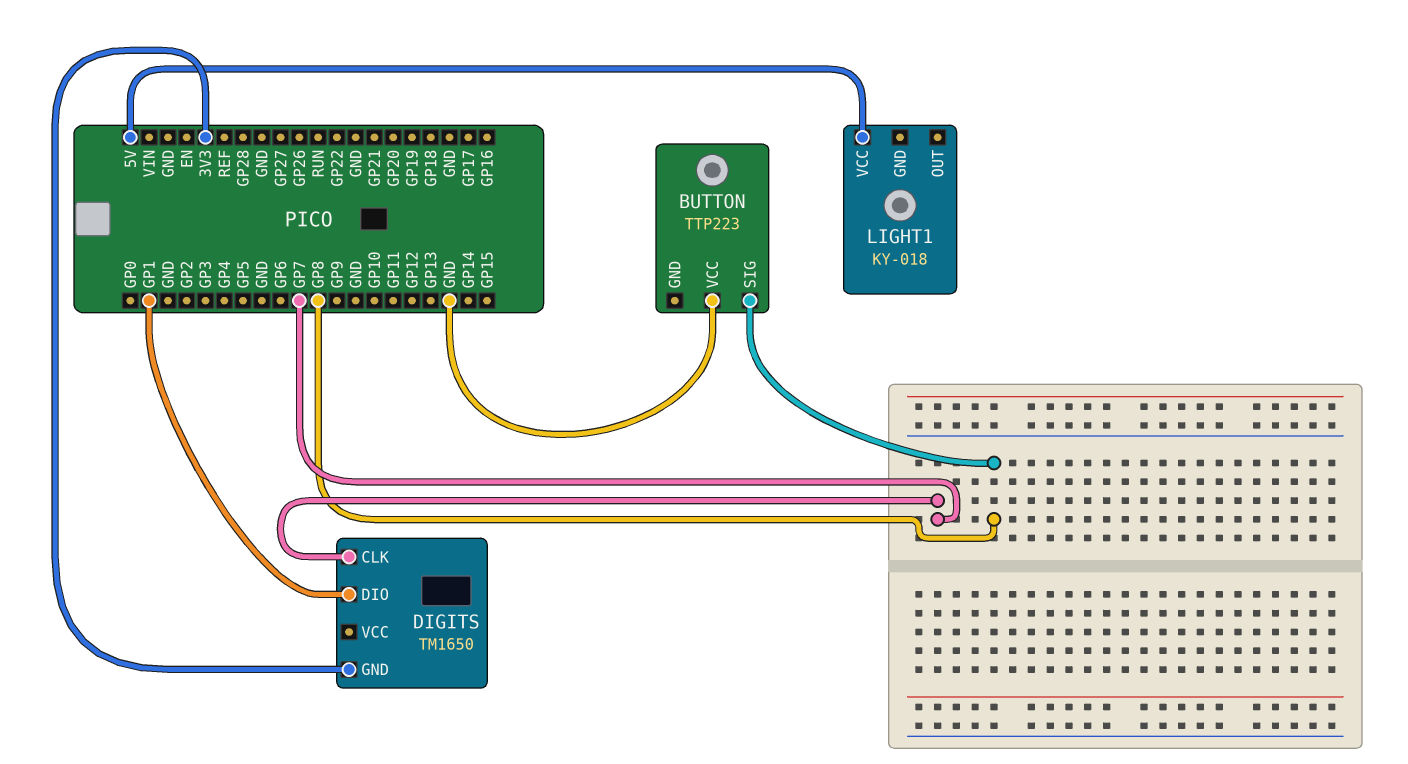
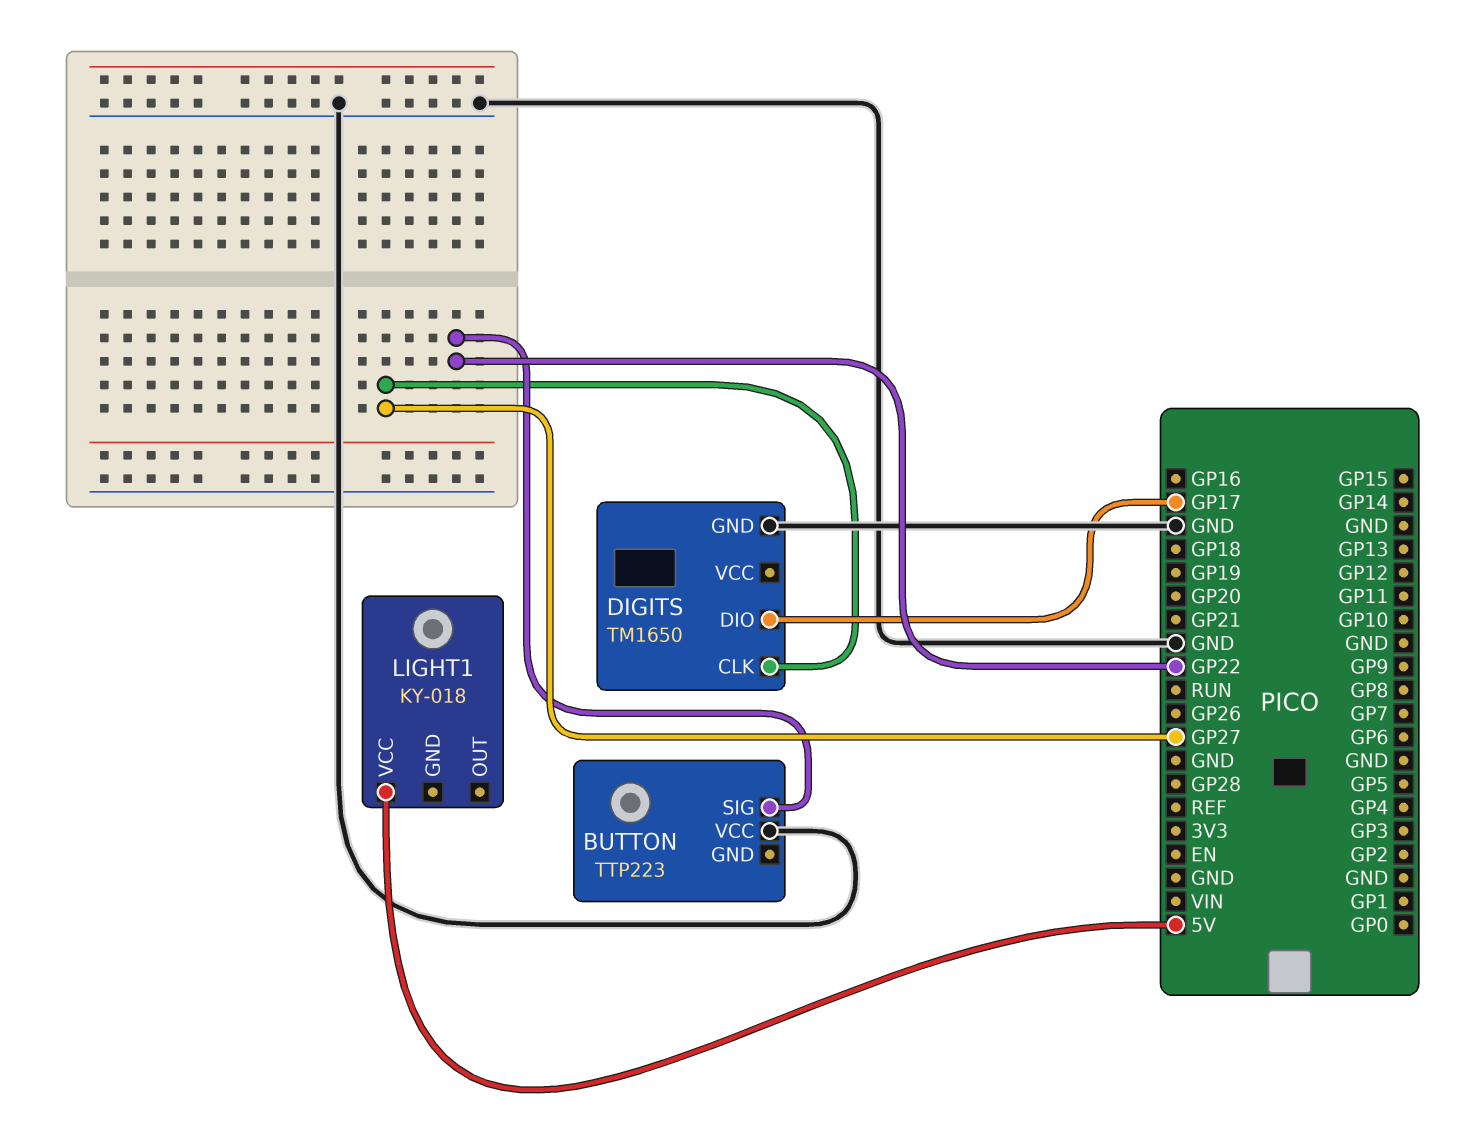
BUTTON pin SIG: GP8 -> GP22
DIGITS pin CLK: GP7 -> GP27
DIGITS pin DIO: GP1 -> GP17
DIGITS pin GND: 3V3 -> GND

